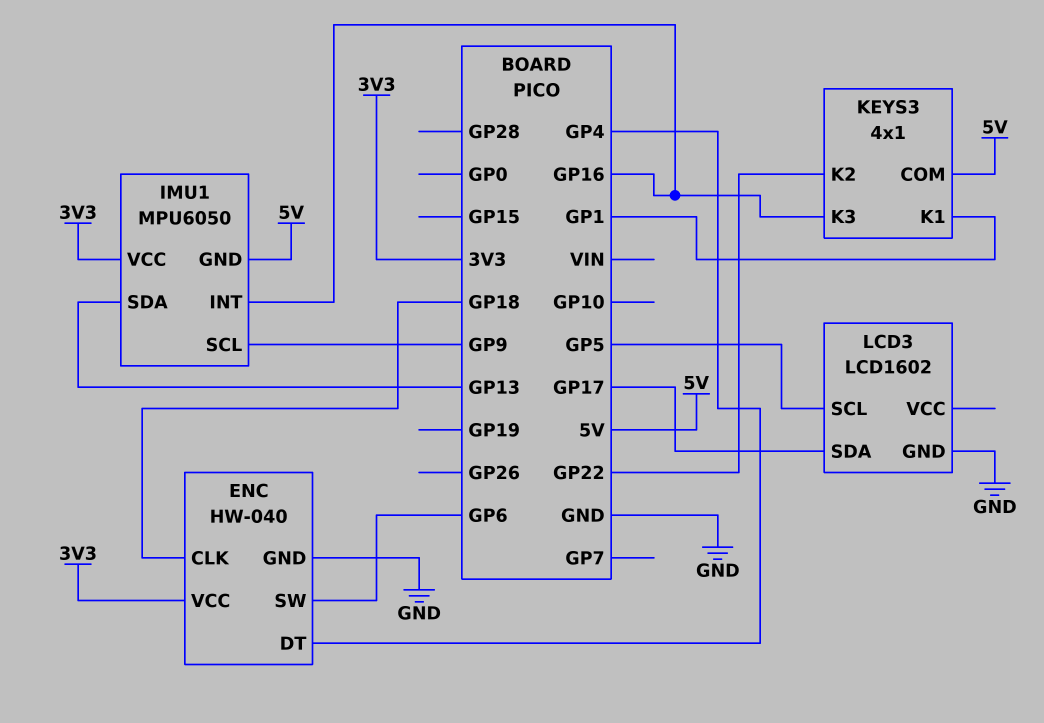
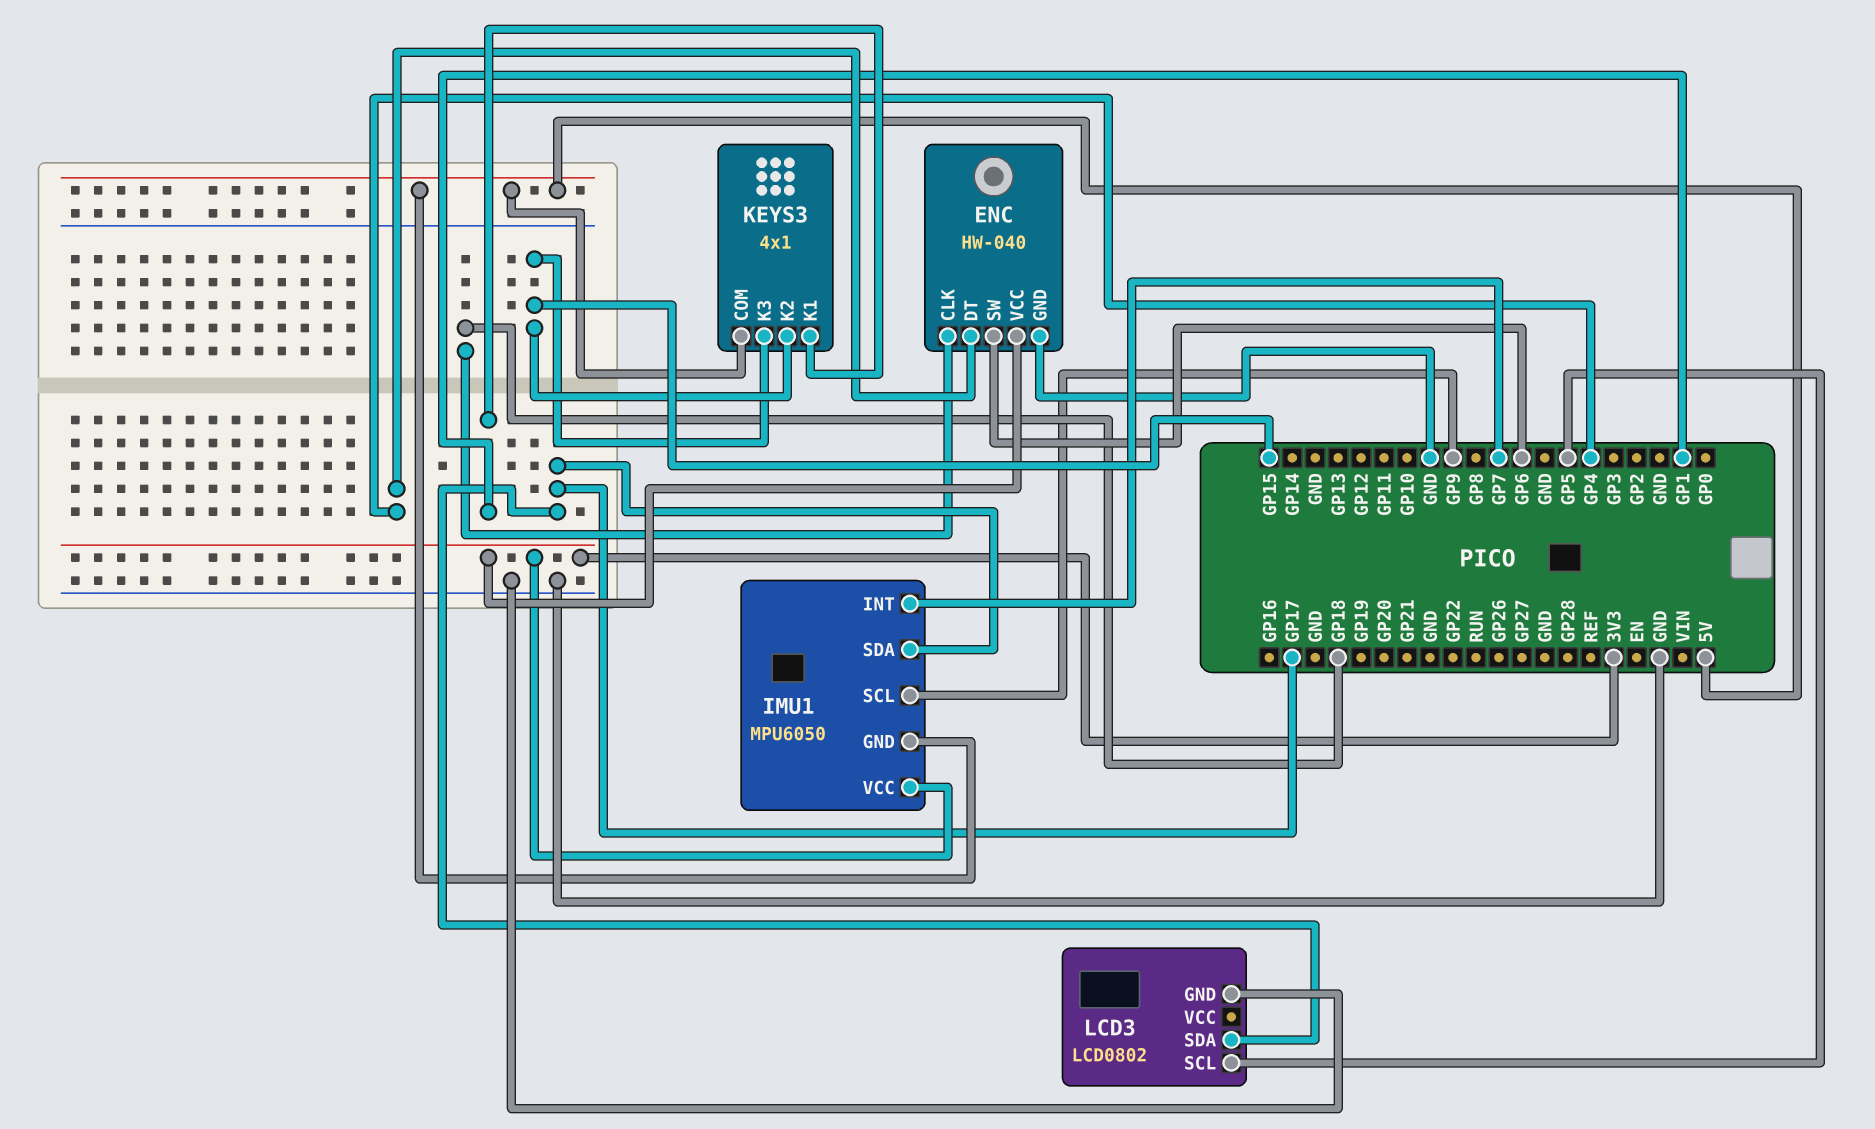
IMU1 pin INT: GP16 -> GP7
IMU1 pin SDA: GP13 -> GP17
KEYS3 pin K2: GP22 -> GP15
KEYS3 pin K3: GP16 -> GP15
LCD3: LCD1602 -> LCD0802

